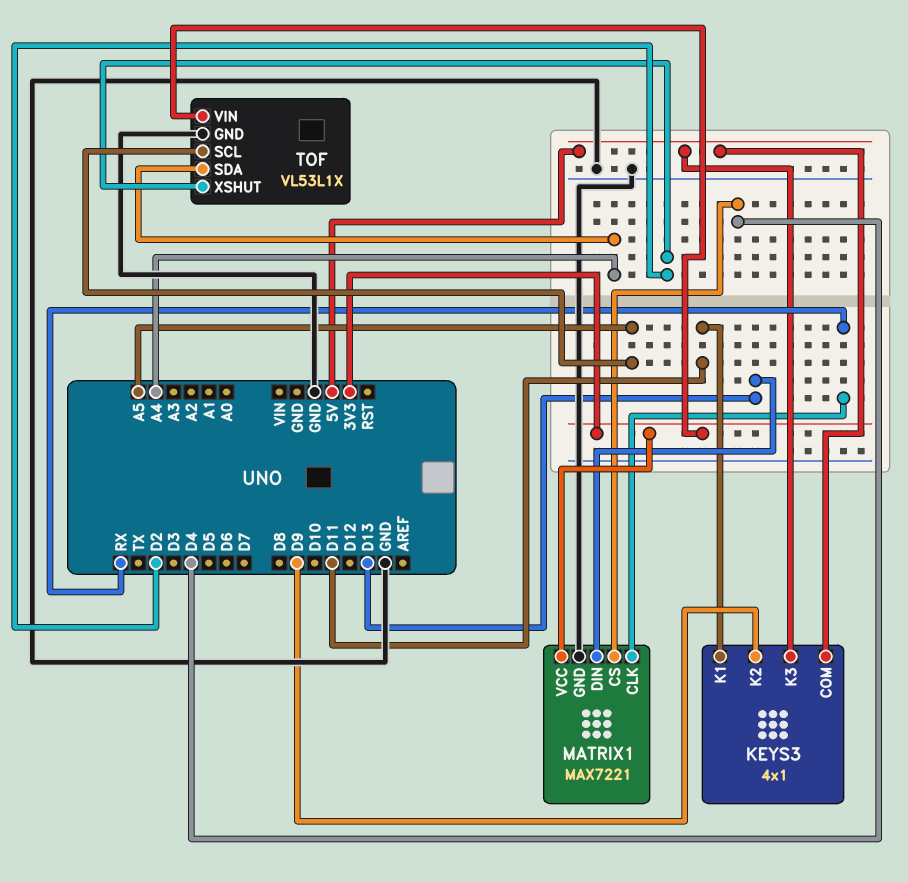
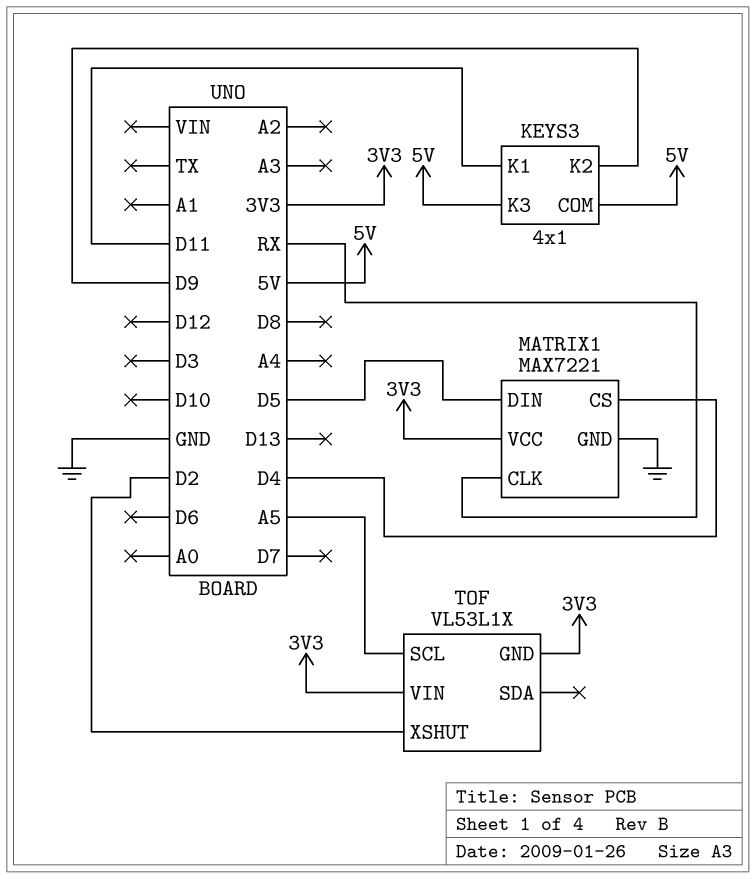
MATRIX1 pin DIN: D13 -> D5
TOF pin GND: GND -> 3V3
TOF pin SDA: A4 -> none

